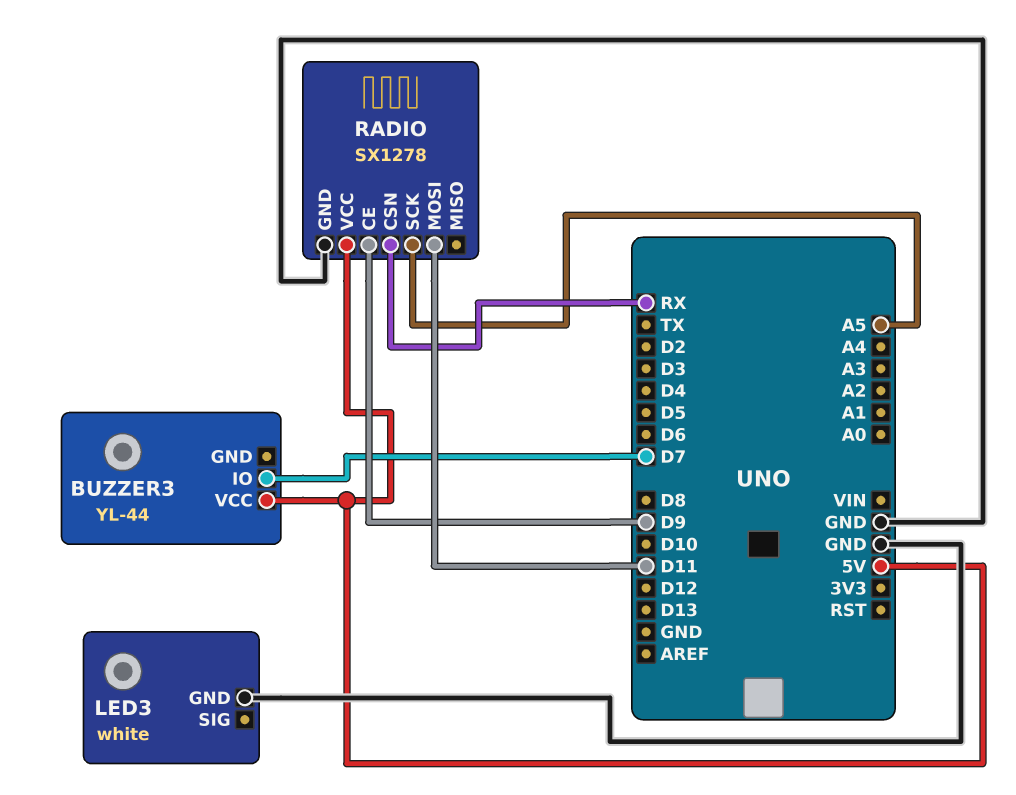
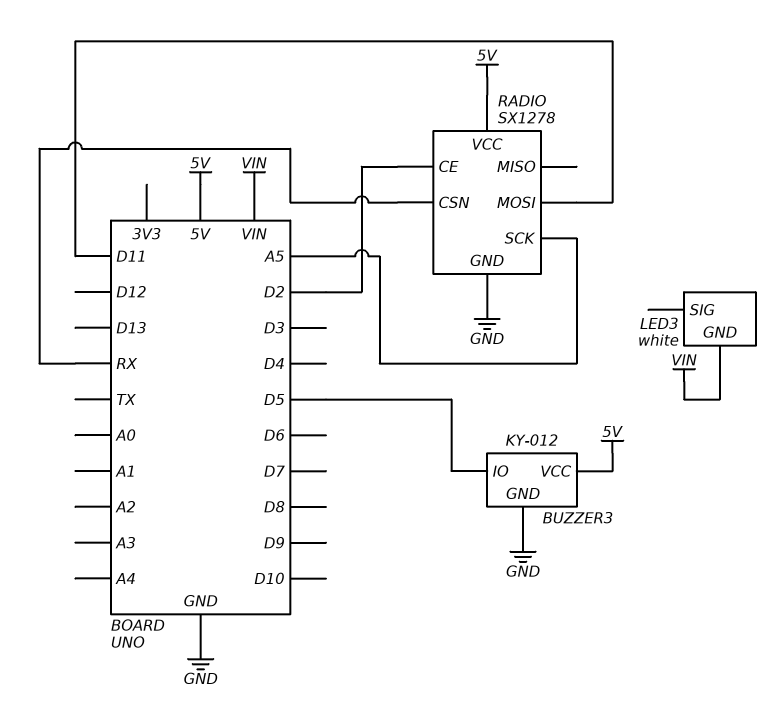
BUZZER3: YL-44 -> KY-012
BUZZER3 pin GND: none -> GND
BUZZER3 pin IO: D7 -> D5
LED3 pin GND: GND -> VIN
RADIO pin CE: D9 -> D2

